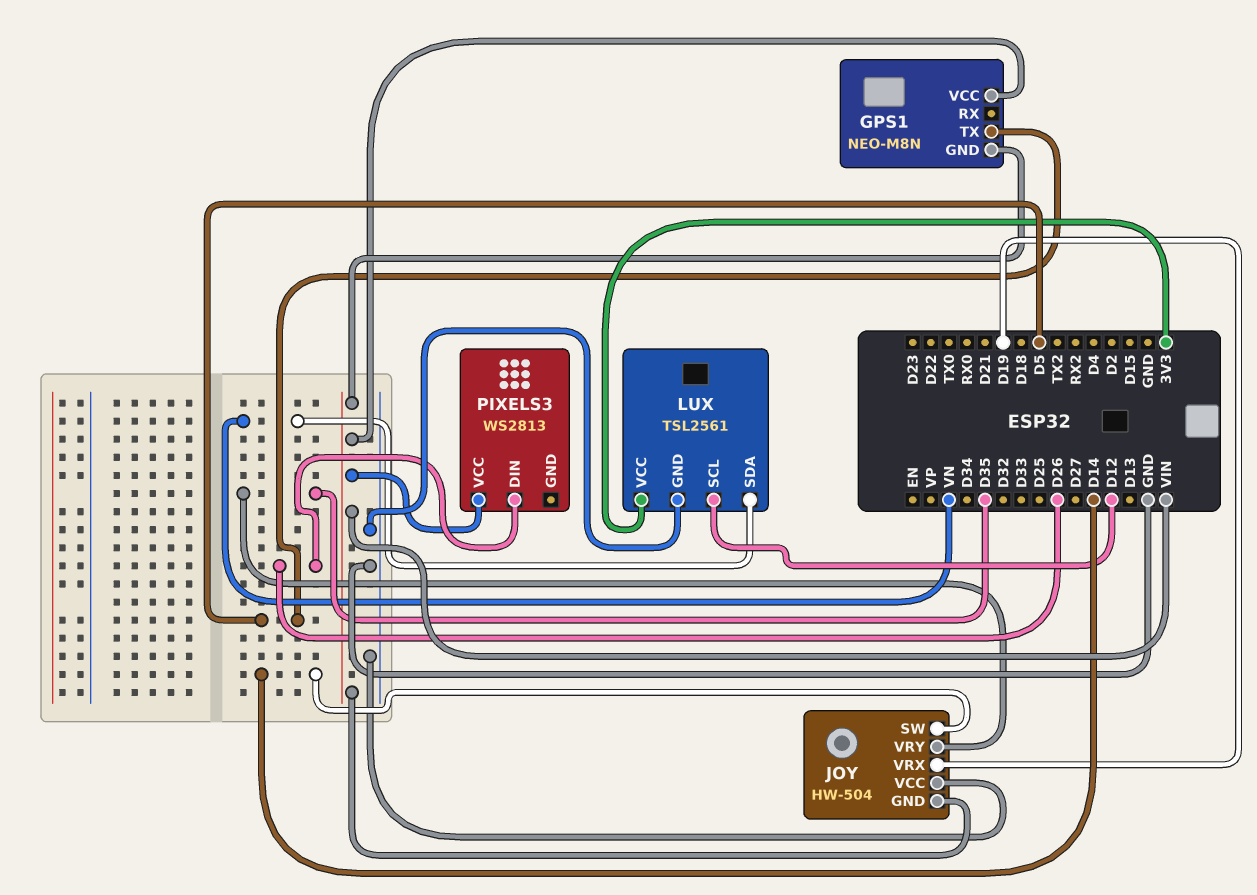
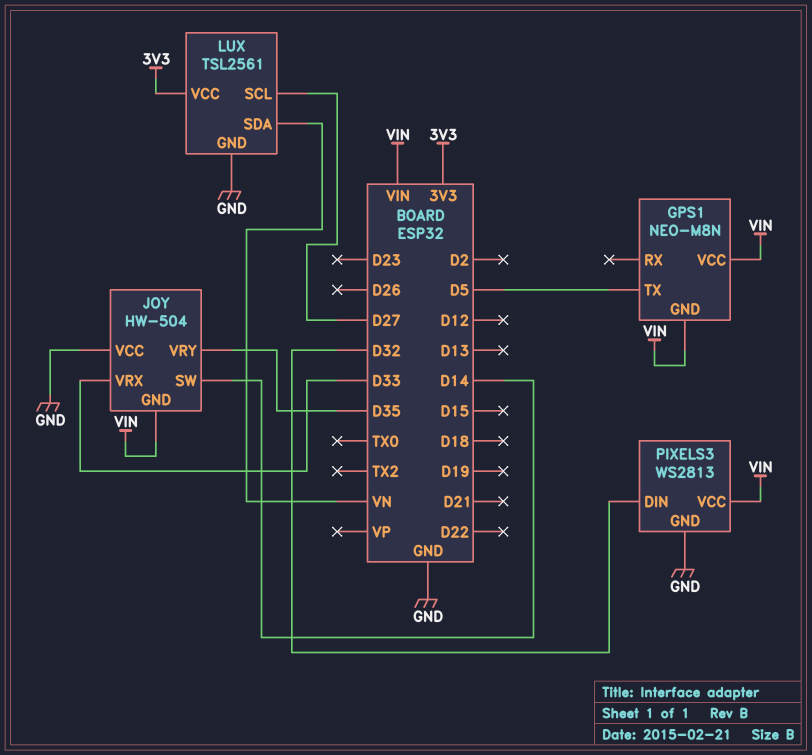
JOY pin VRX: D19 -> D33
LUX pin SCL: D12 -> D27
PIXELS3 pin DIN: D26 -> D32
PIXELS3 pin GND: none -> GND

